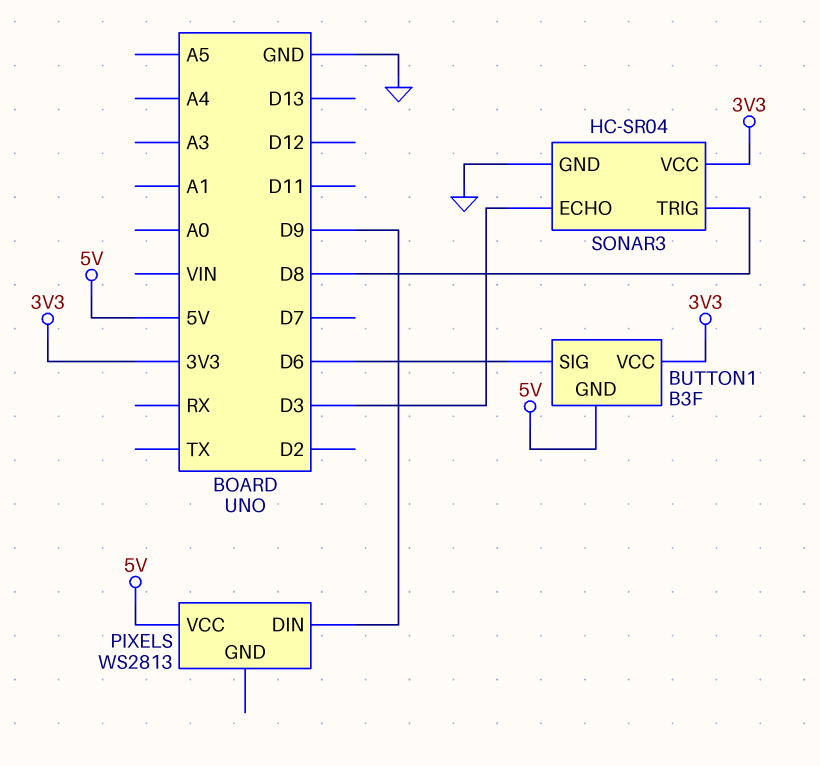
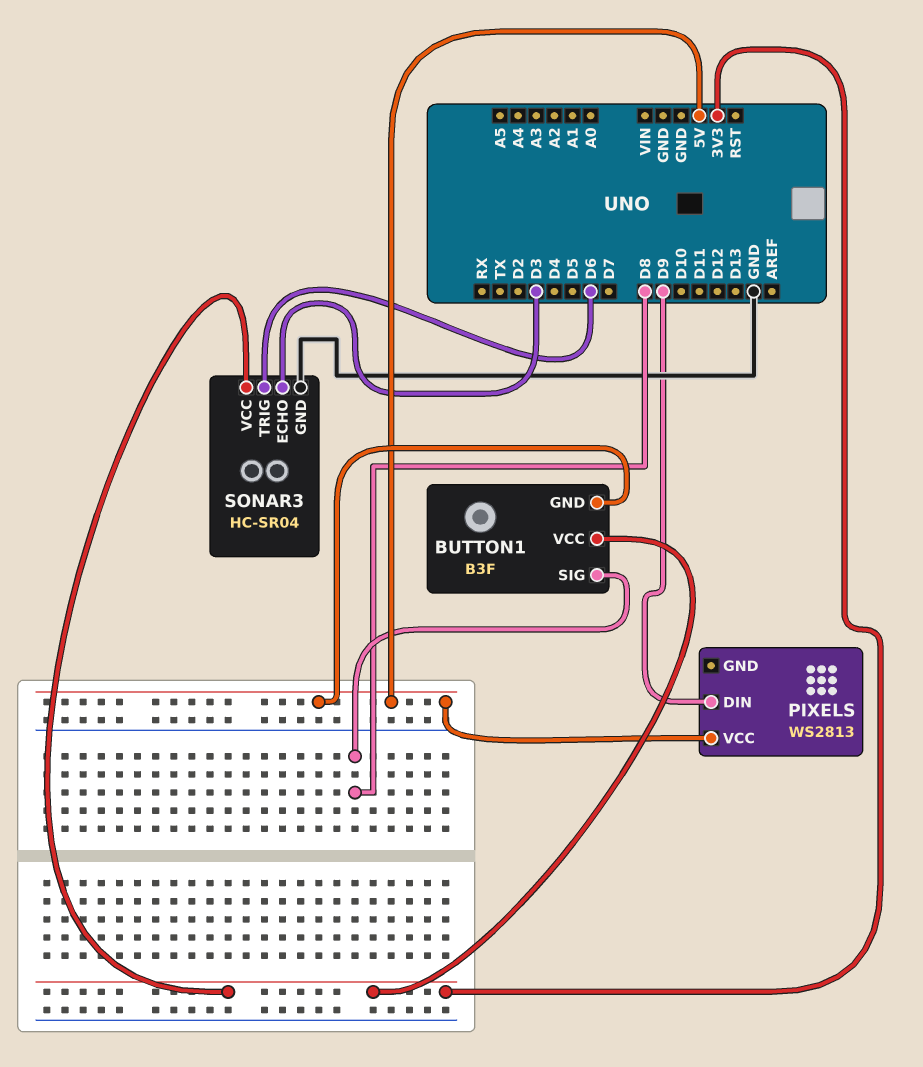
BUTTON1 pin SIG: D6 -> D8
SONAR3 pin TRIG: D8 -> D6

